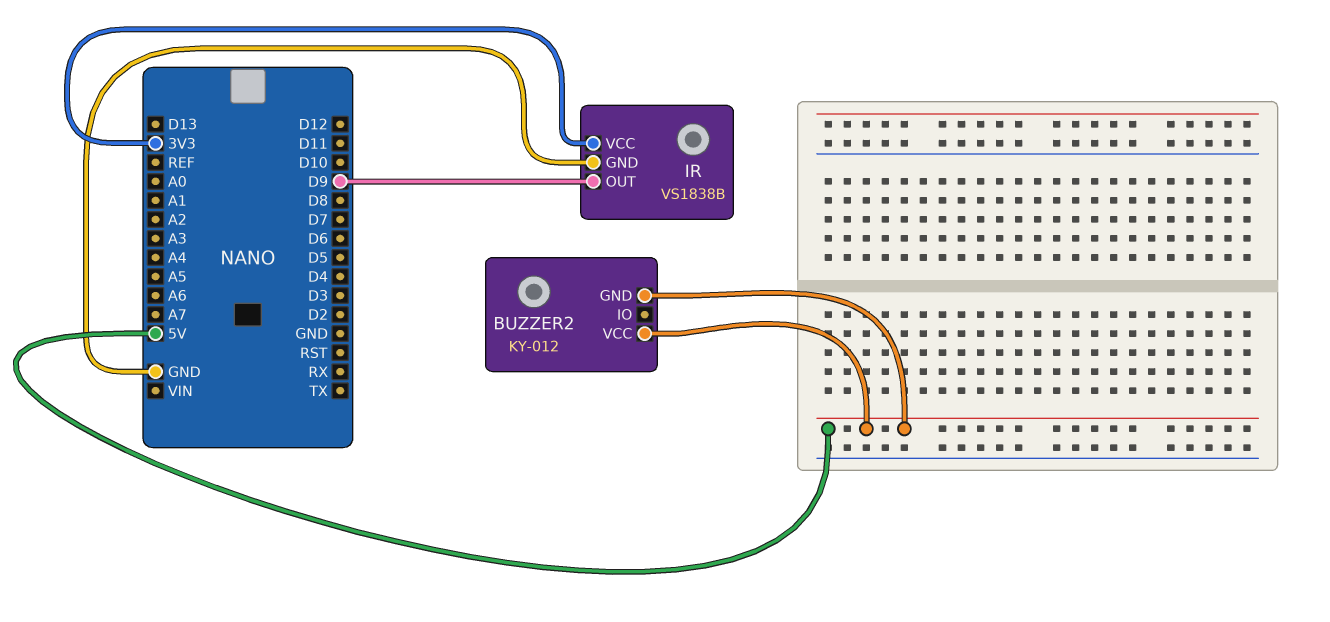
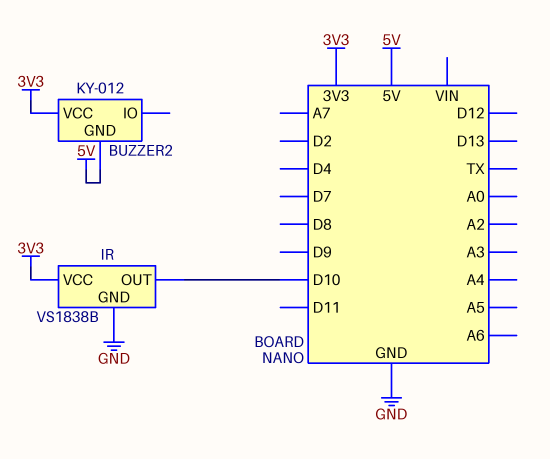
BUZZER2 pin VCC: 5V -> 3V3
IR pin OUT: D9 -> D10

